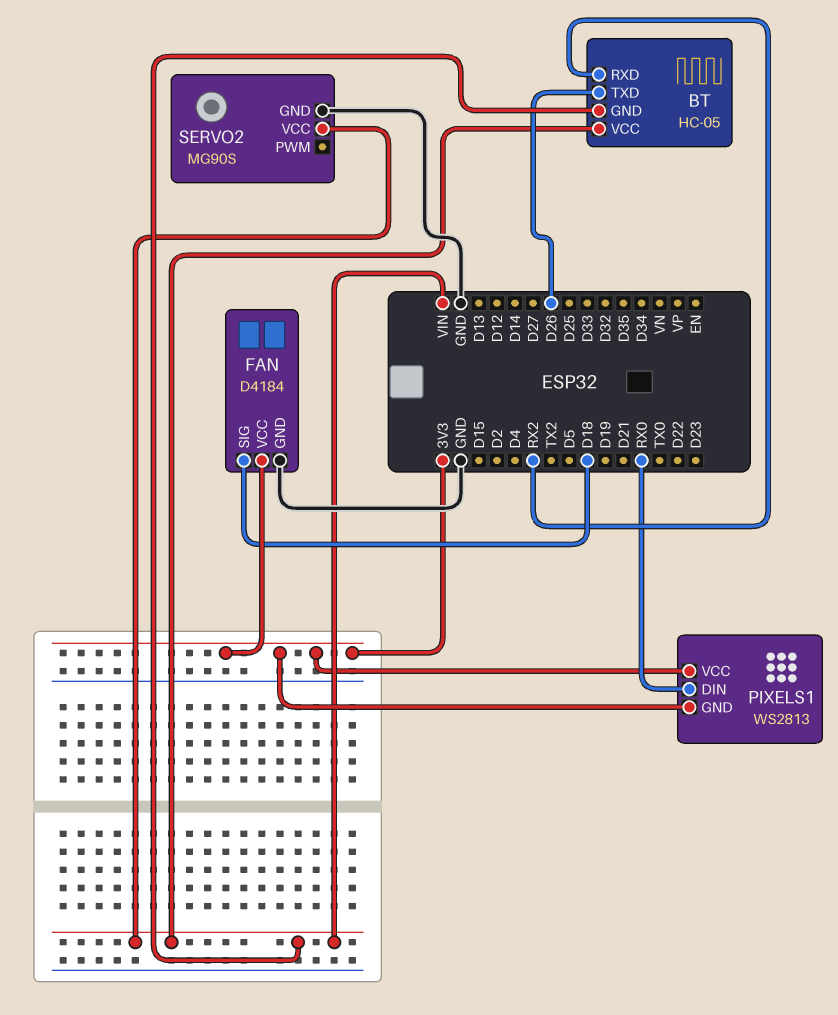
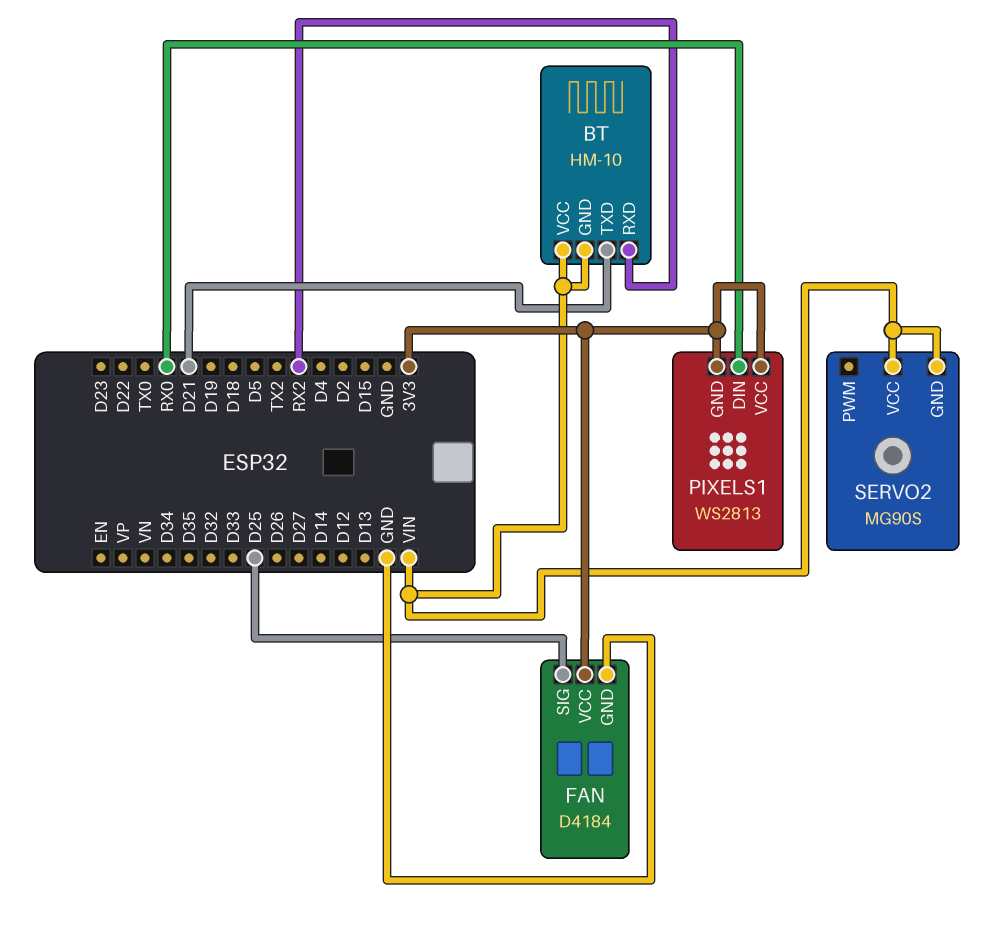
BT: HC-05 -> HM-10
BT pin TXD: D26 -> D21
FAN pin SIG: D18 -> D25
SERVO2 pin GND: GND -> VIN

